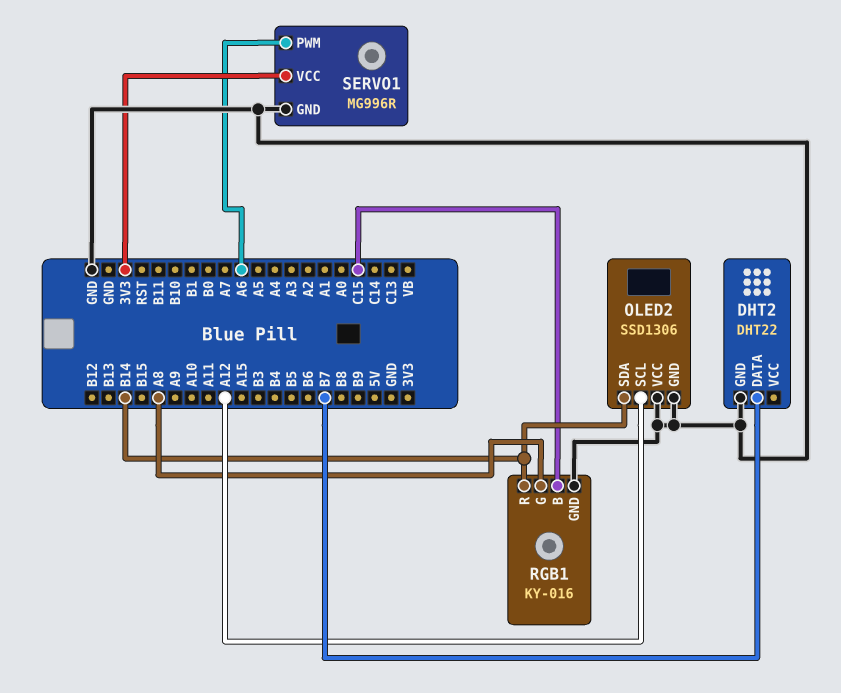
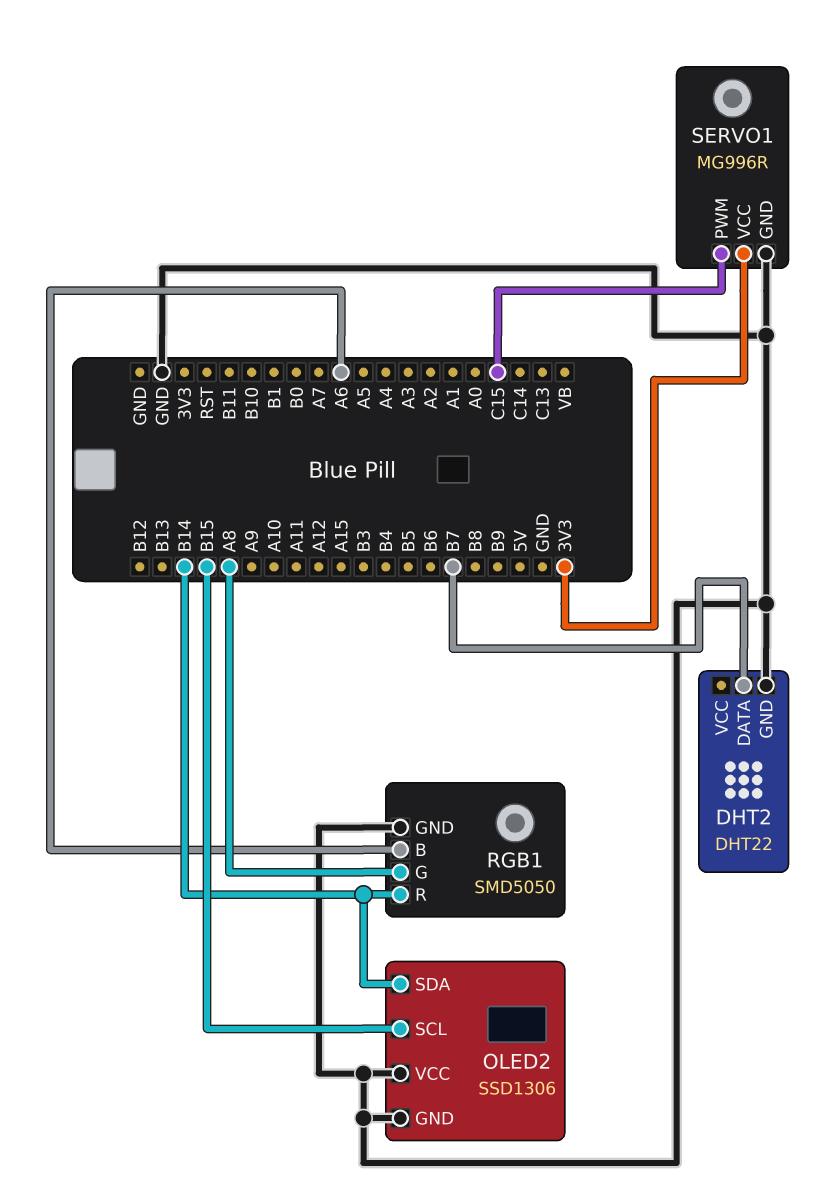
OLED2 pin SCL: A12 -> B15
RGB1: KY-016 -> SMD5050
RGB1 pin B: C15 -> A6
SERVO1 pin PWM: A6 -> C15

